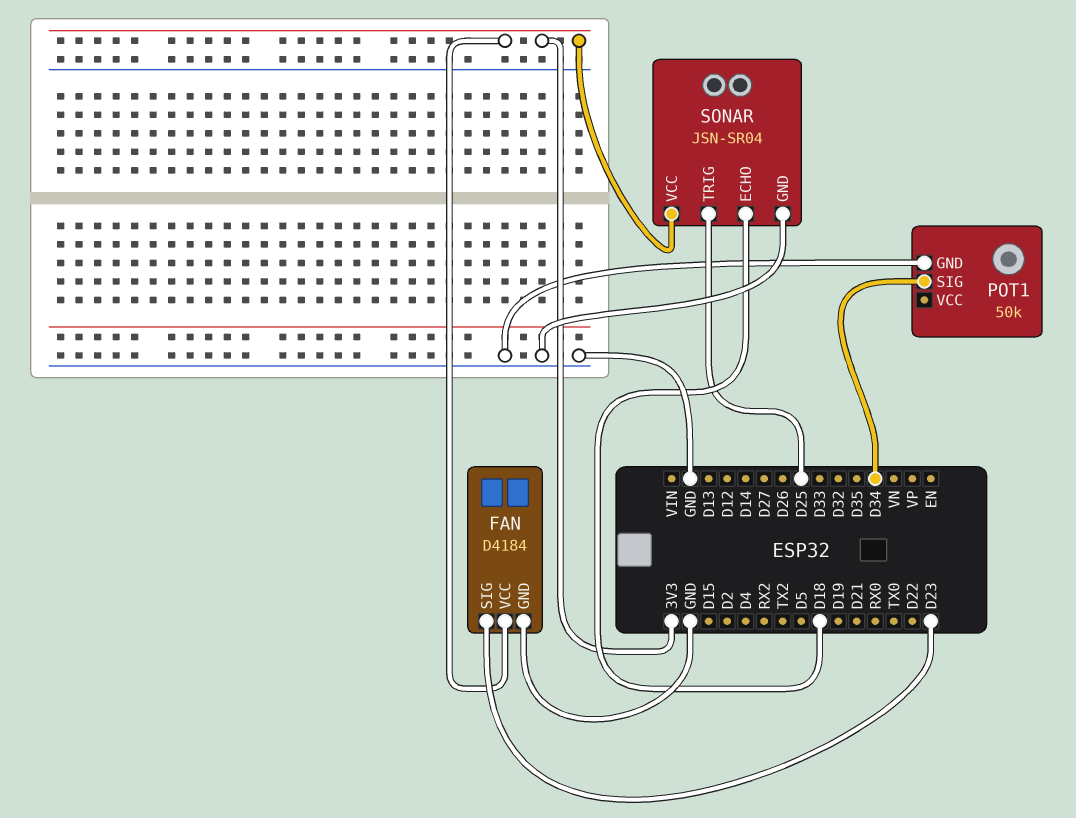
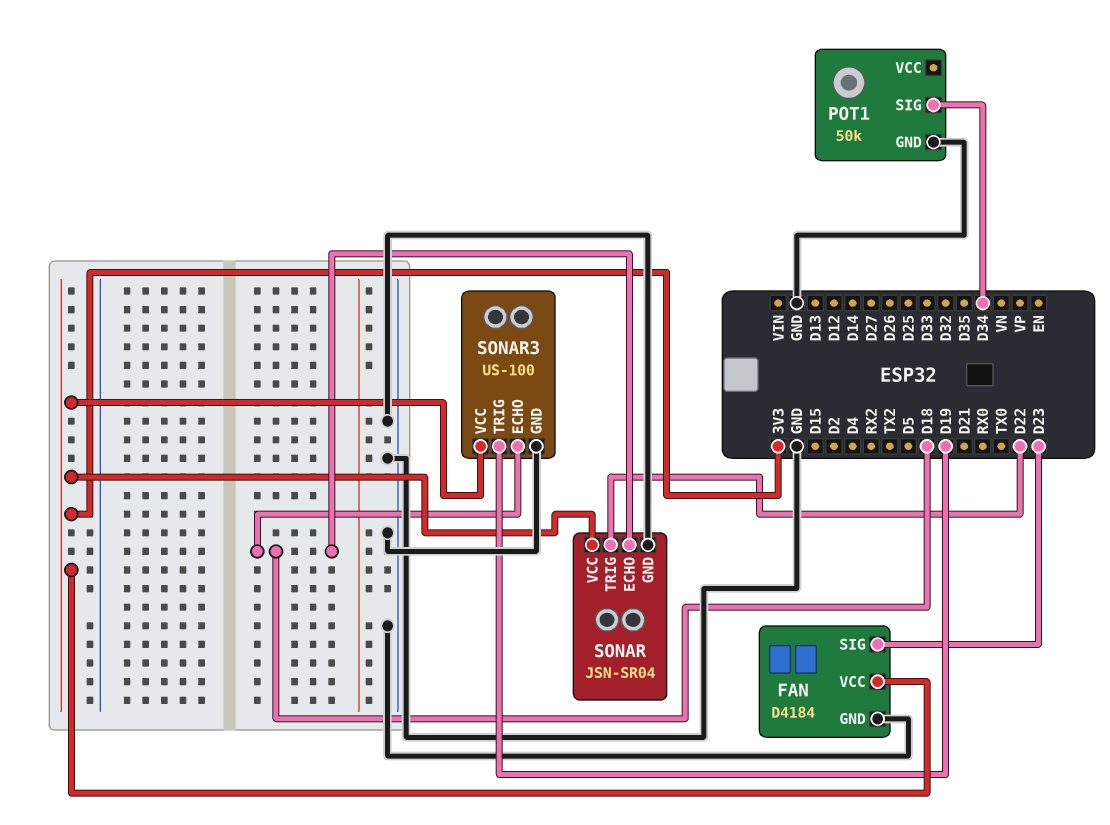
SONAR pin TRIG: D25 -> D22
SONAR3: none -> US-100
SONAR3 pin ECHO: none -> D18
SONAR3 pin GND: none -> GND
SONAR3 pin TRIG: none -> D19
SONAR3 pin VCC: none -> 3V3

